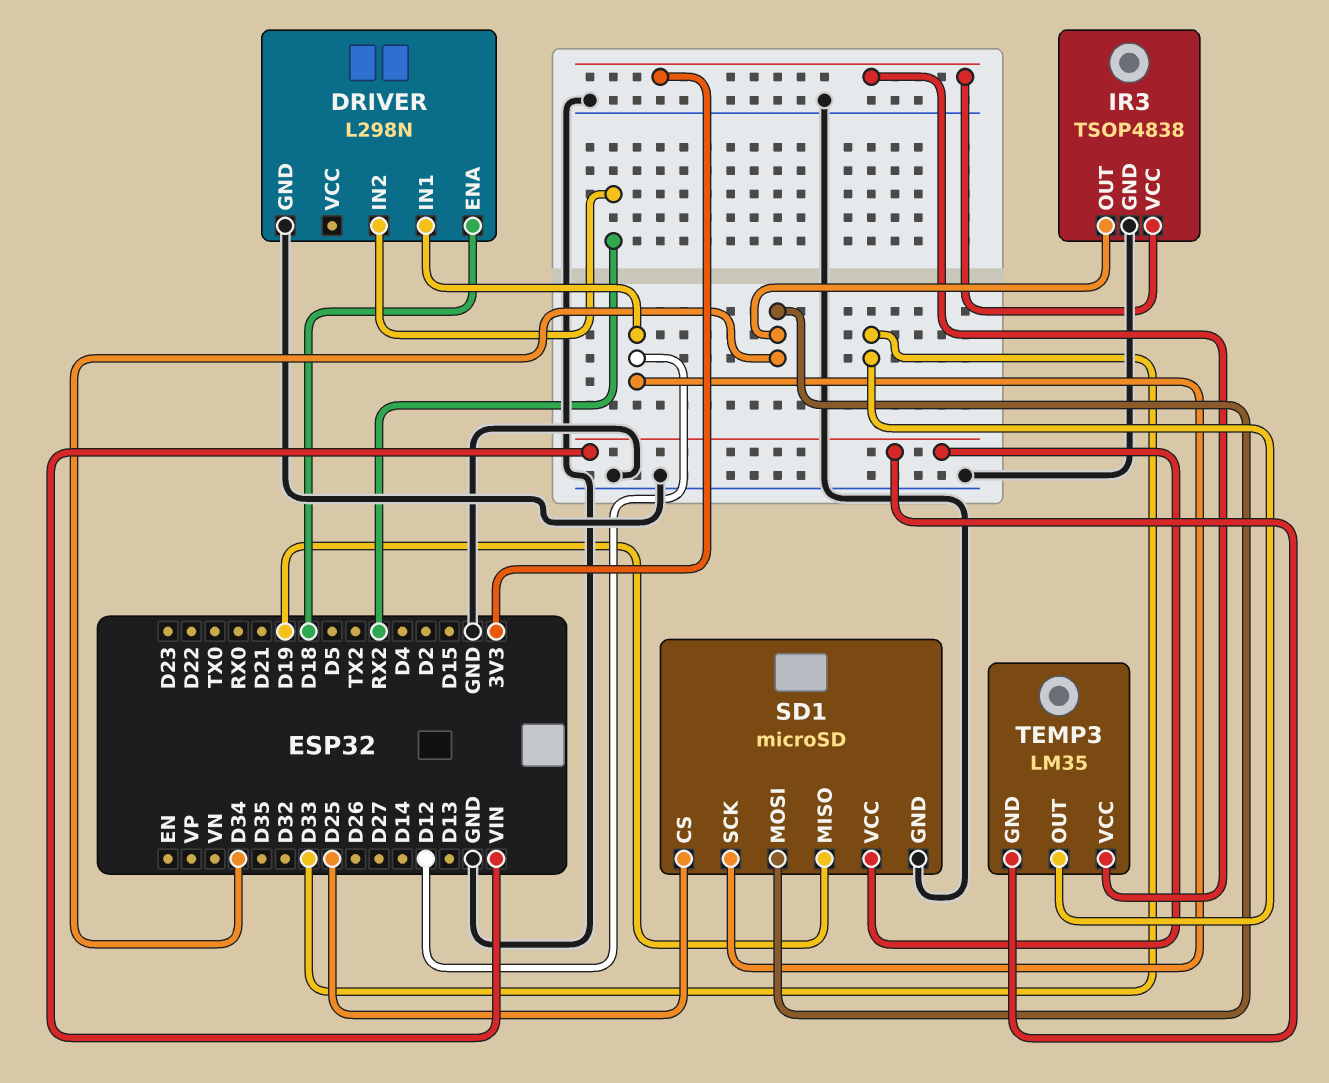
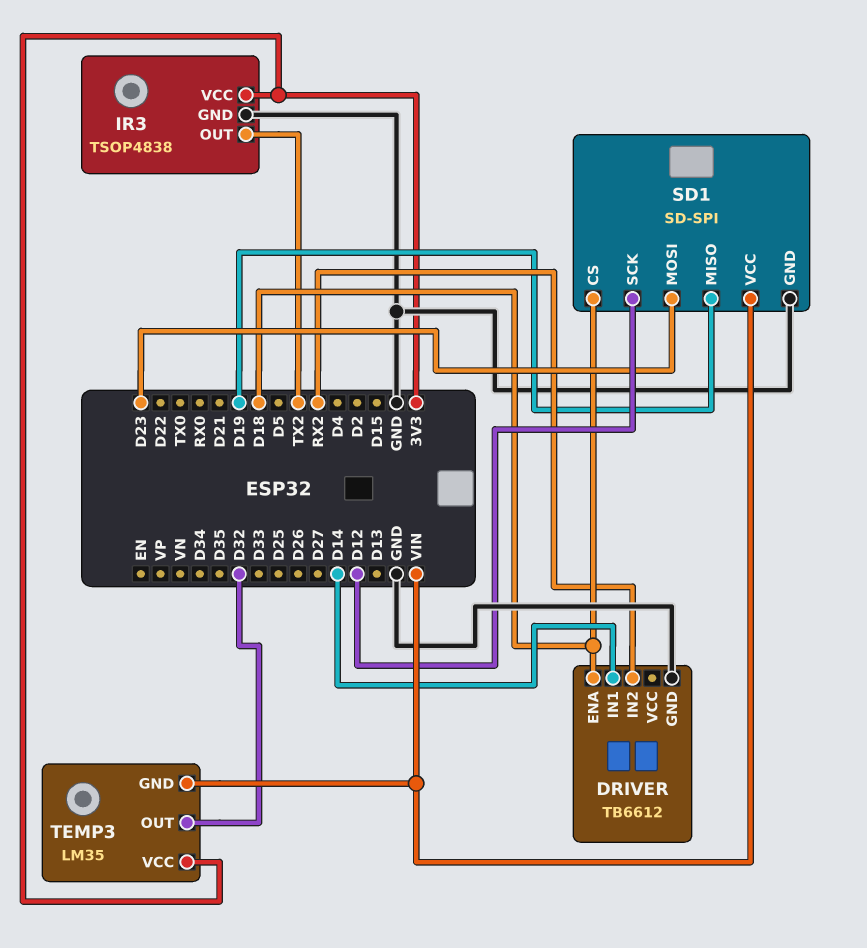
DRIVER: L298N -> TB6612
DRIVER pin IN1: D12 -> D14
IR3 pin OUT: D34 -> TX2
SD1: microSD -> SD-SPI
SD1 pin CS: D25 -> D18
SD1 pin MOSI: D34 -> D23
TEMP3 pin OUT: D33 -> D32

